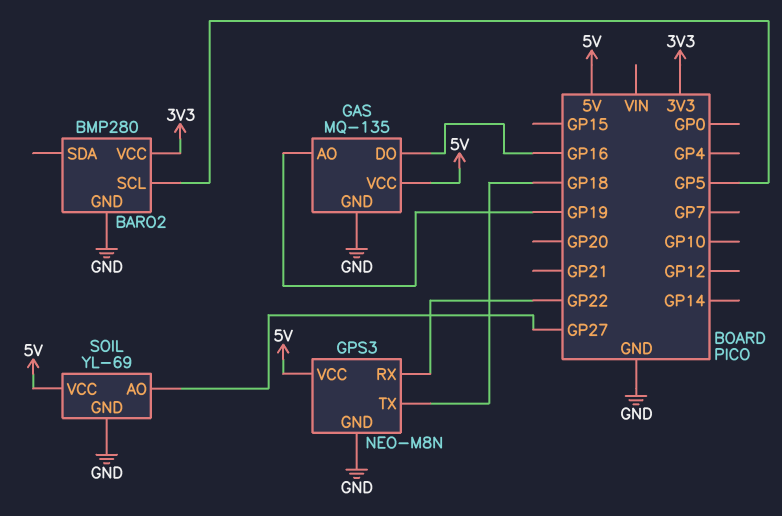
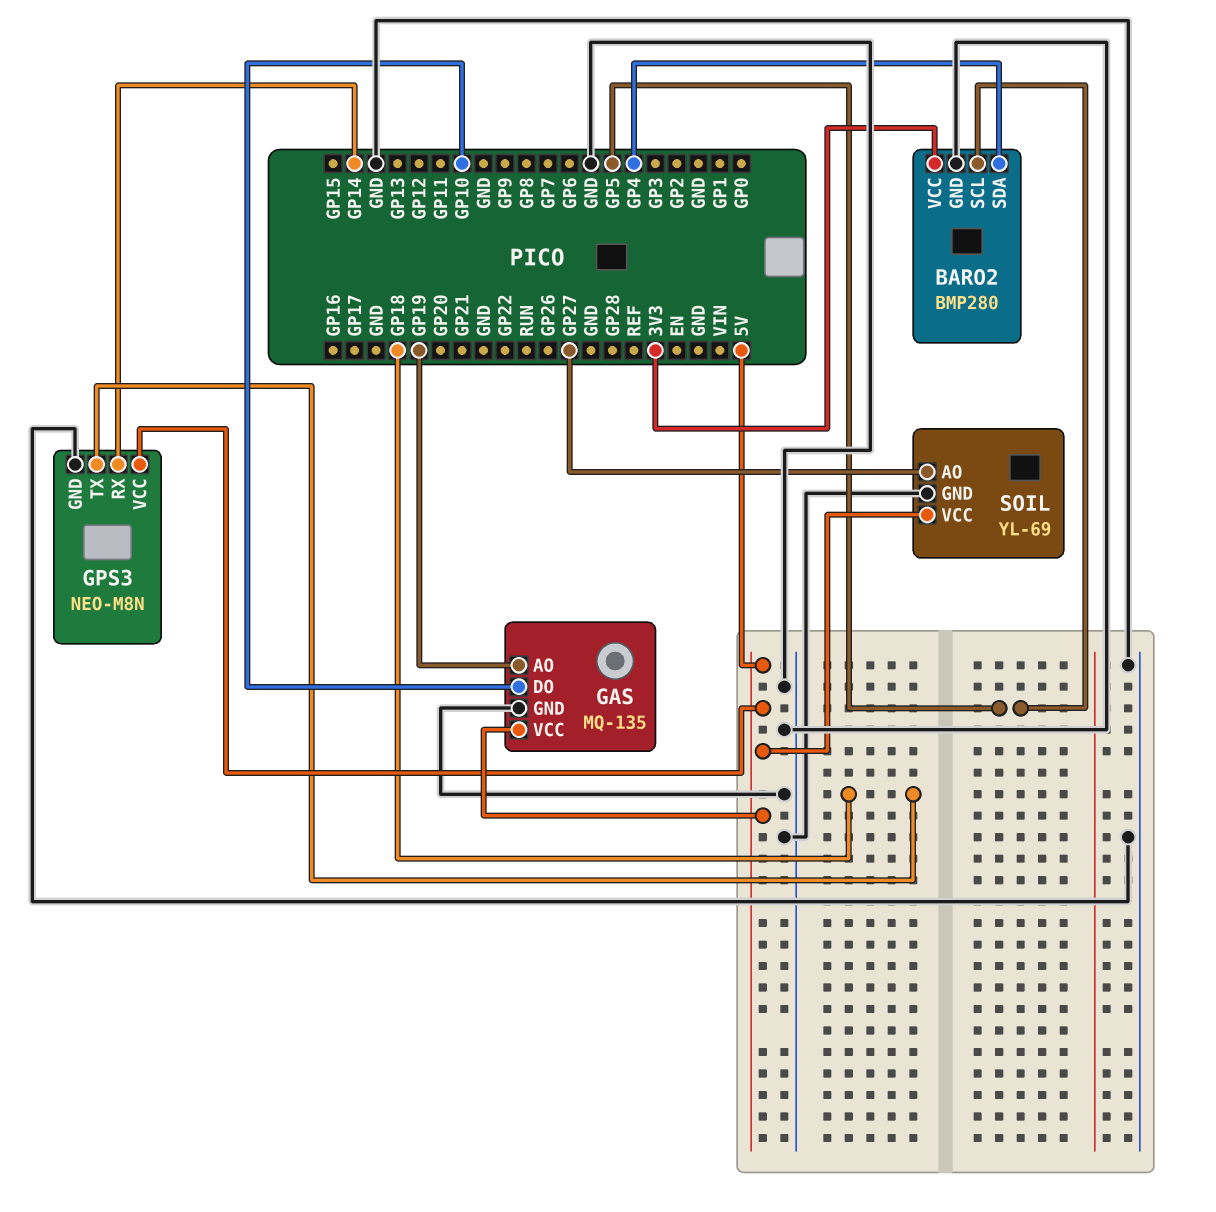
BARO2 pin SDA: none -> GP4
GAS pin DO: GP16 -> GP10
GPS3 pin RX: GP22 -> GP14

